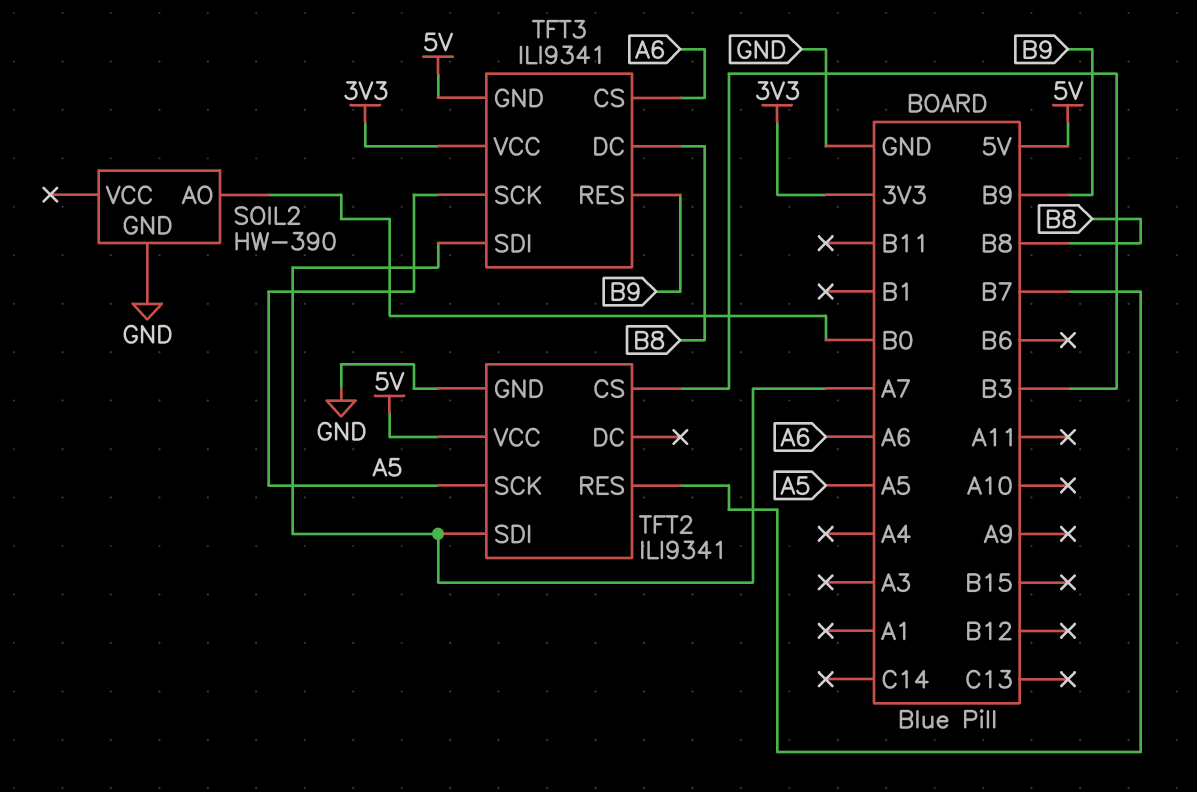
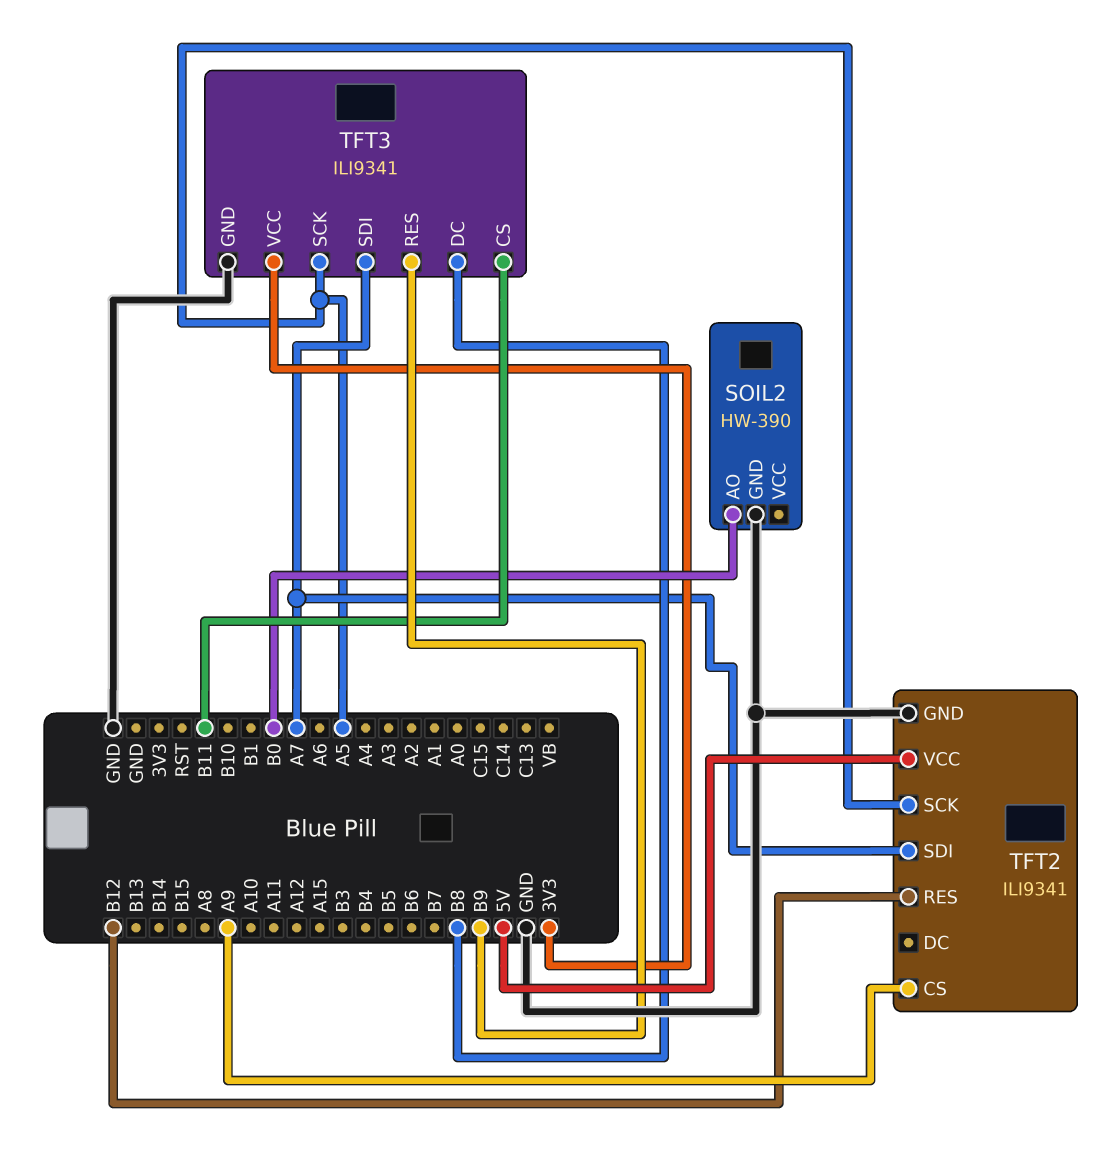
TFT2 pin CS: B3 -> A9
TFT2 pin RES: B7 -> B12
TFT3 pin CS: A6 -> B11
TFT3 pin GND: 5V -> GND

